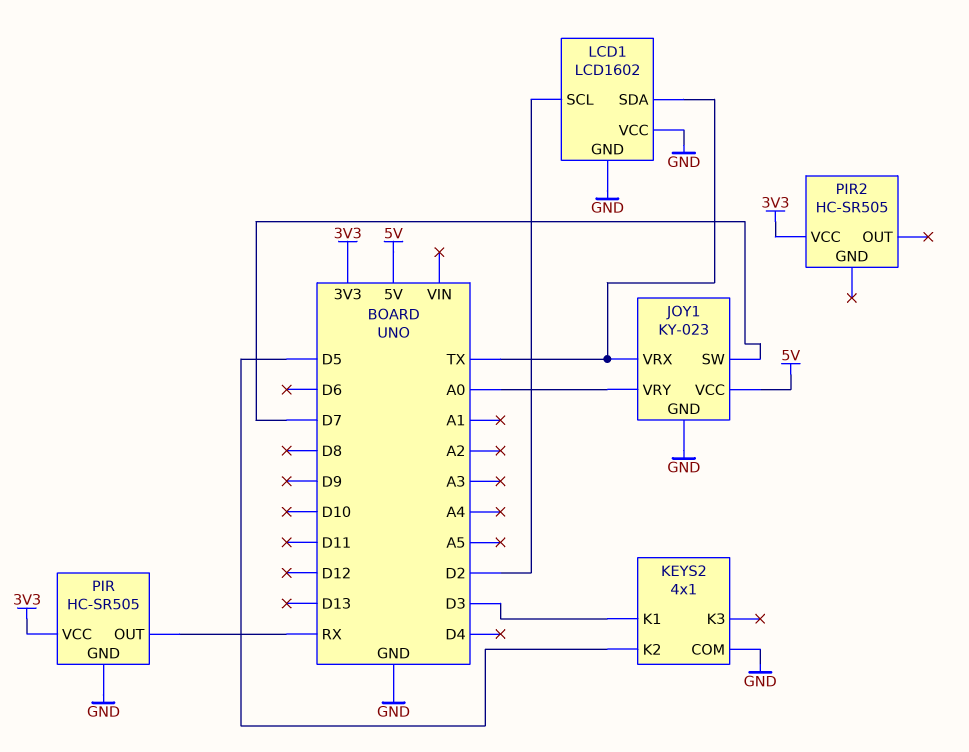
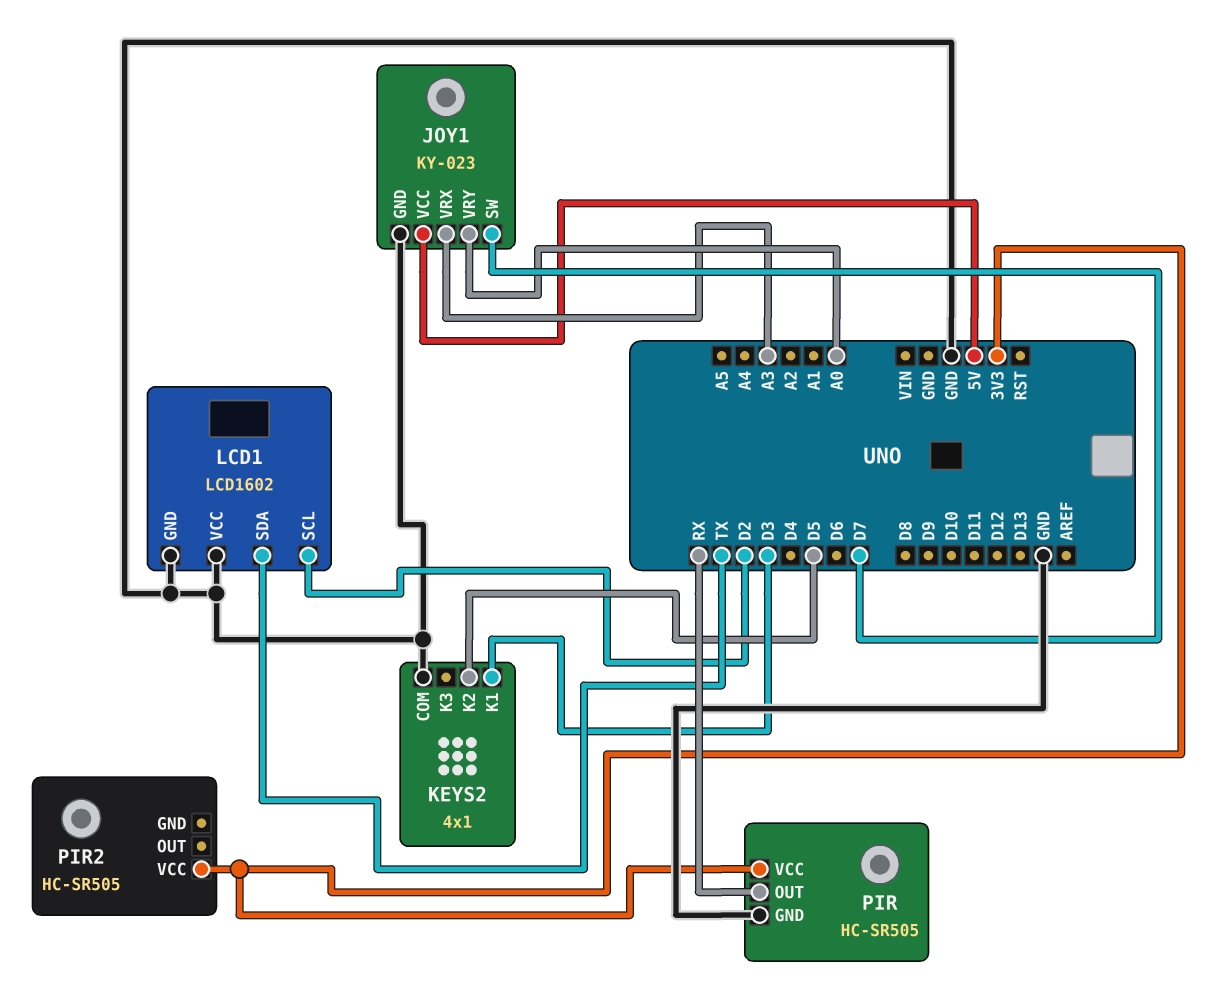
JOY1 pin VRX: TX -> A3

